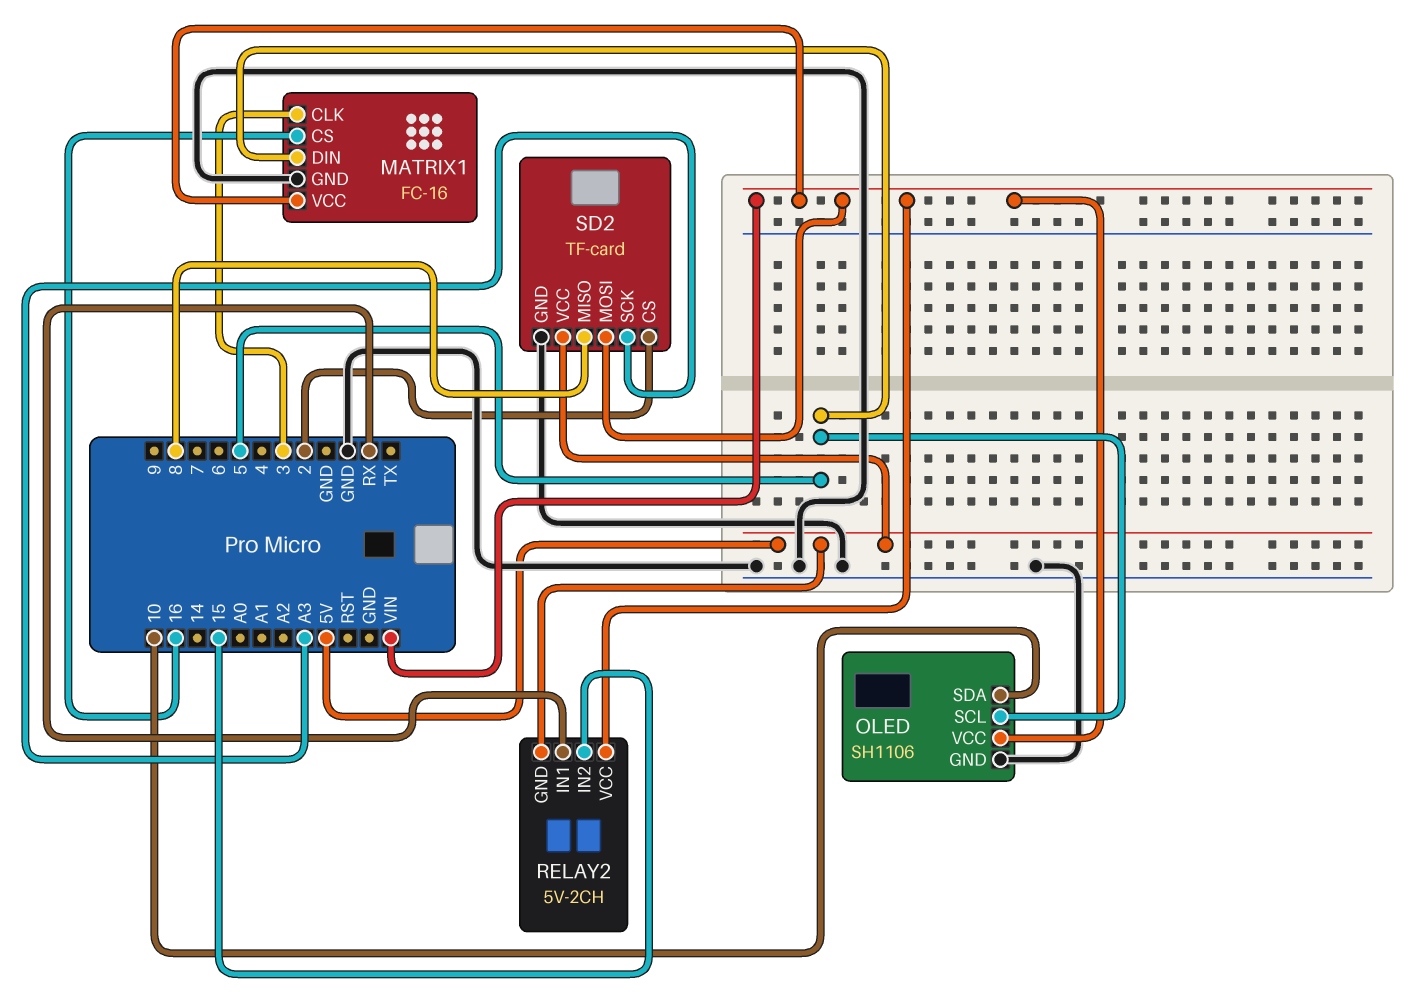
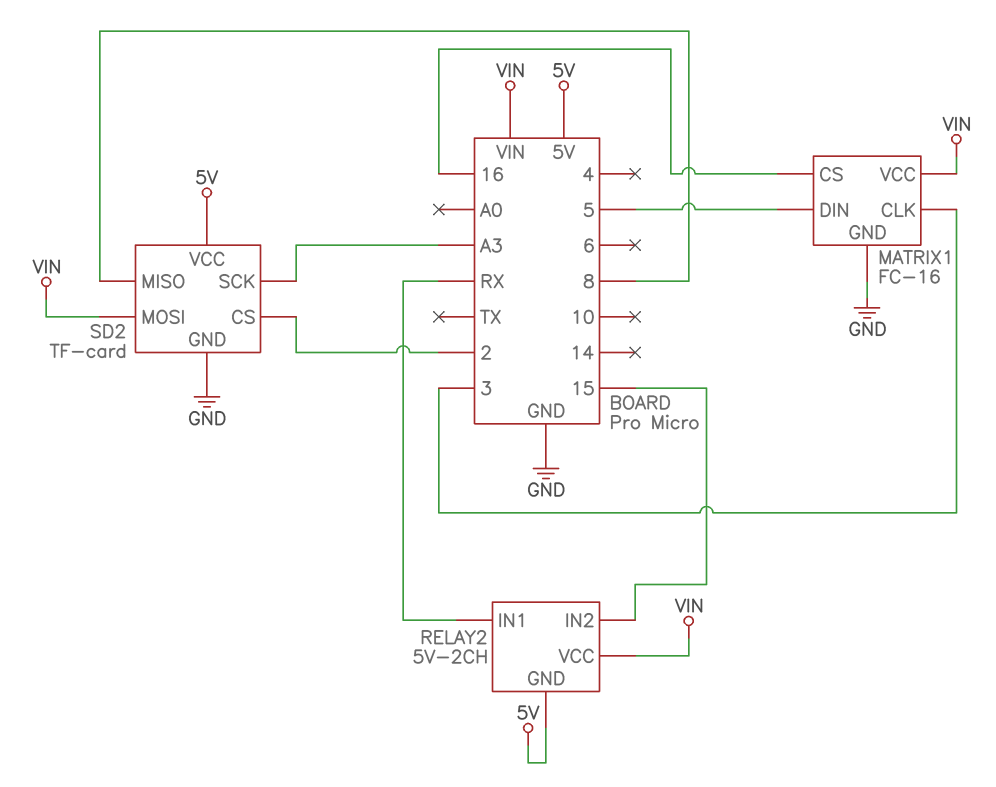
OLED: SH1106 -> none
OLED pin GND: GND -> none
OLED pin SCL: 5 -> none
OLED pin SDA: 10 -> none
OLED pin VCC: VIN -> none

